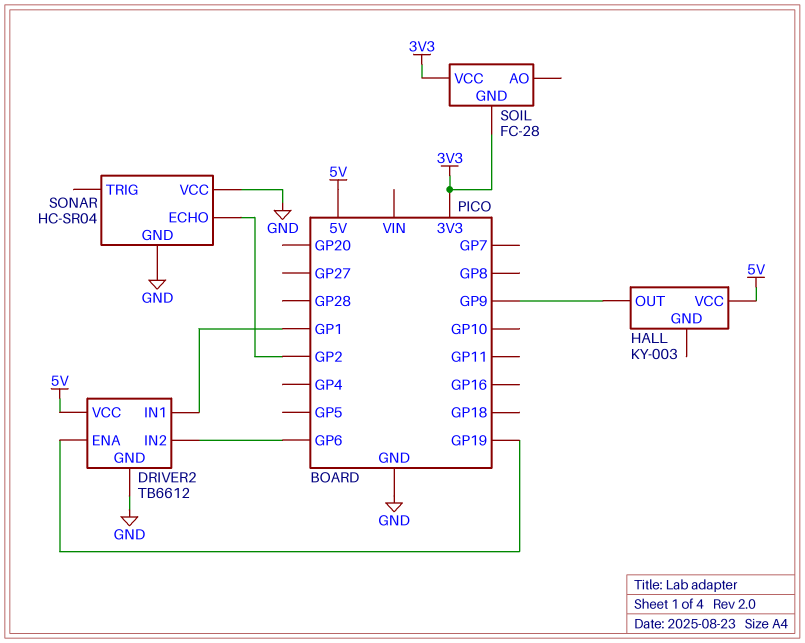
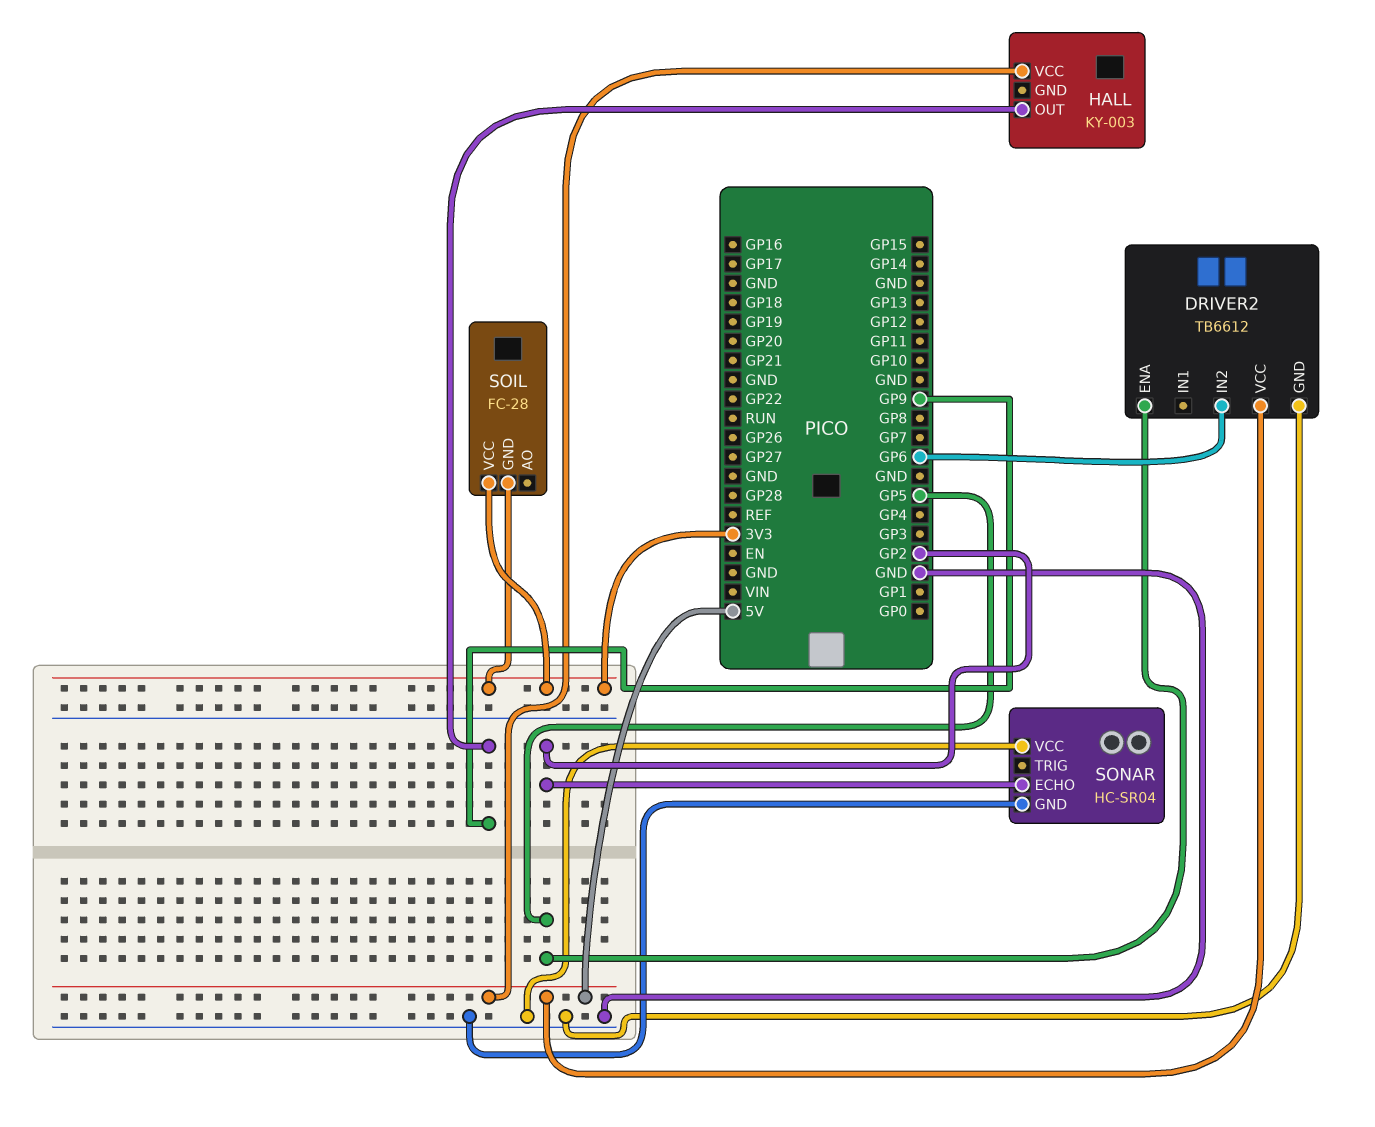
DRIVER2 pin ENA: GP19 -> GP5
DRIVER2 pin IN1: GP1 -> none

